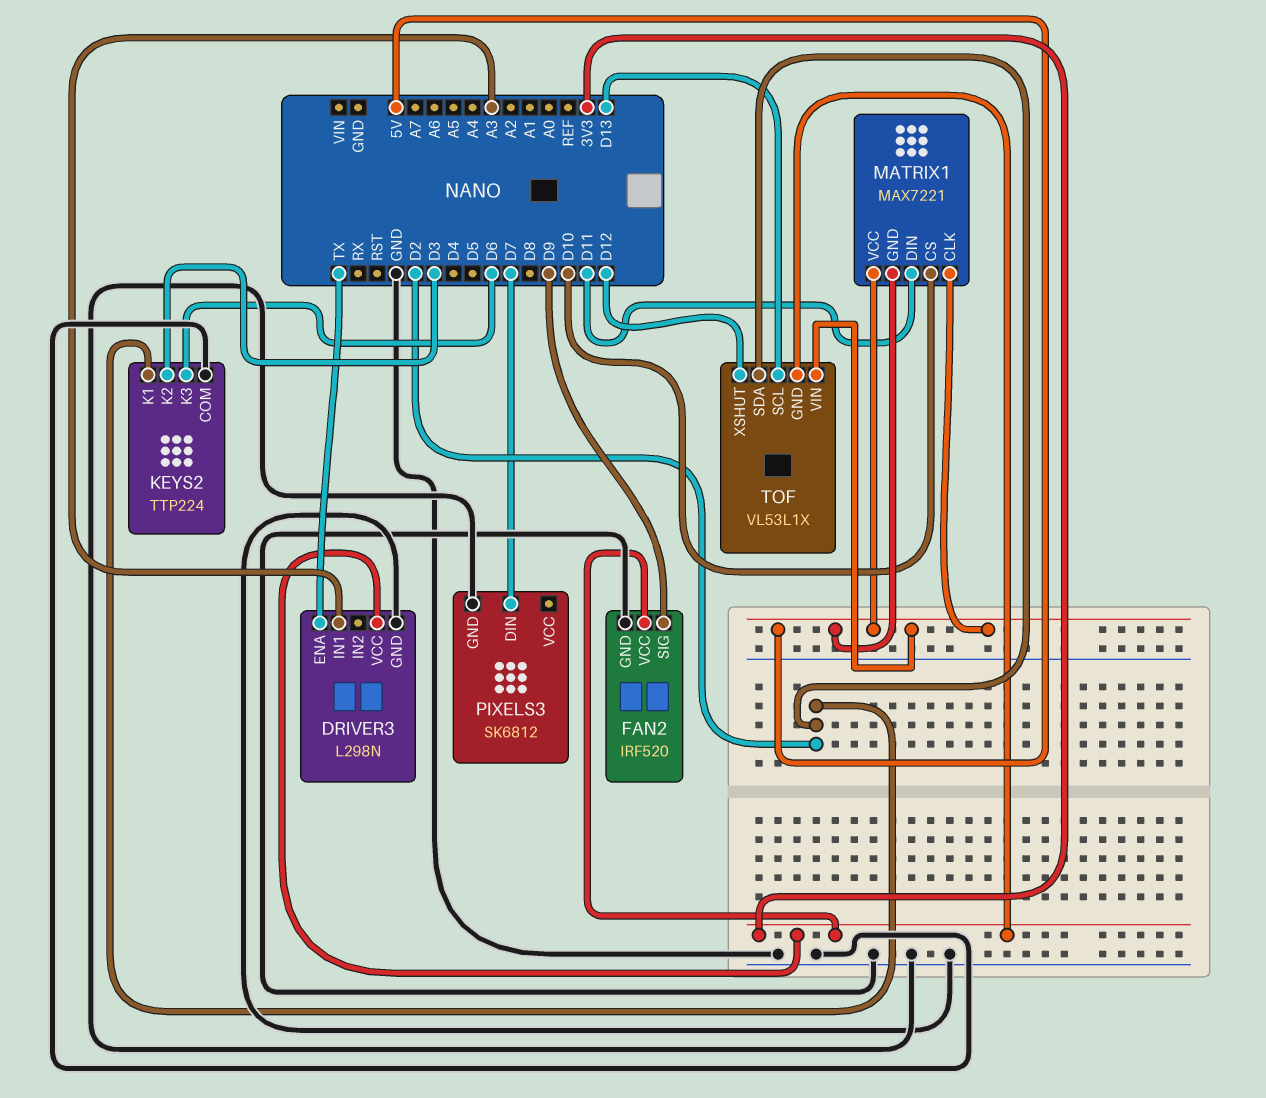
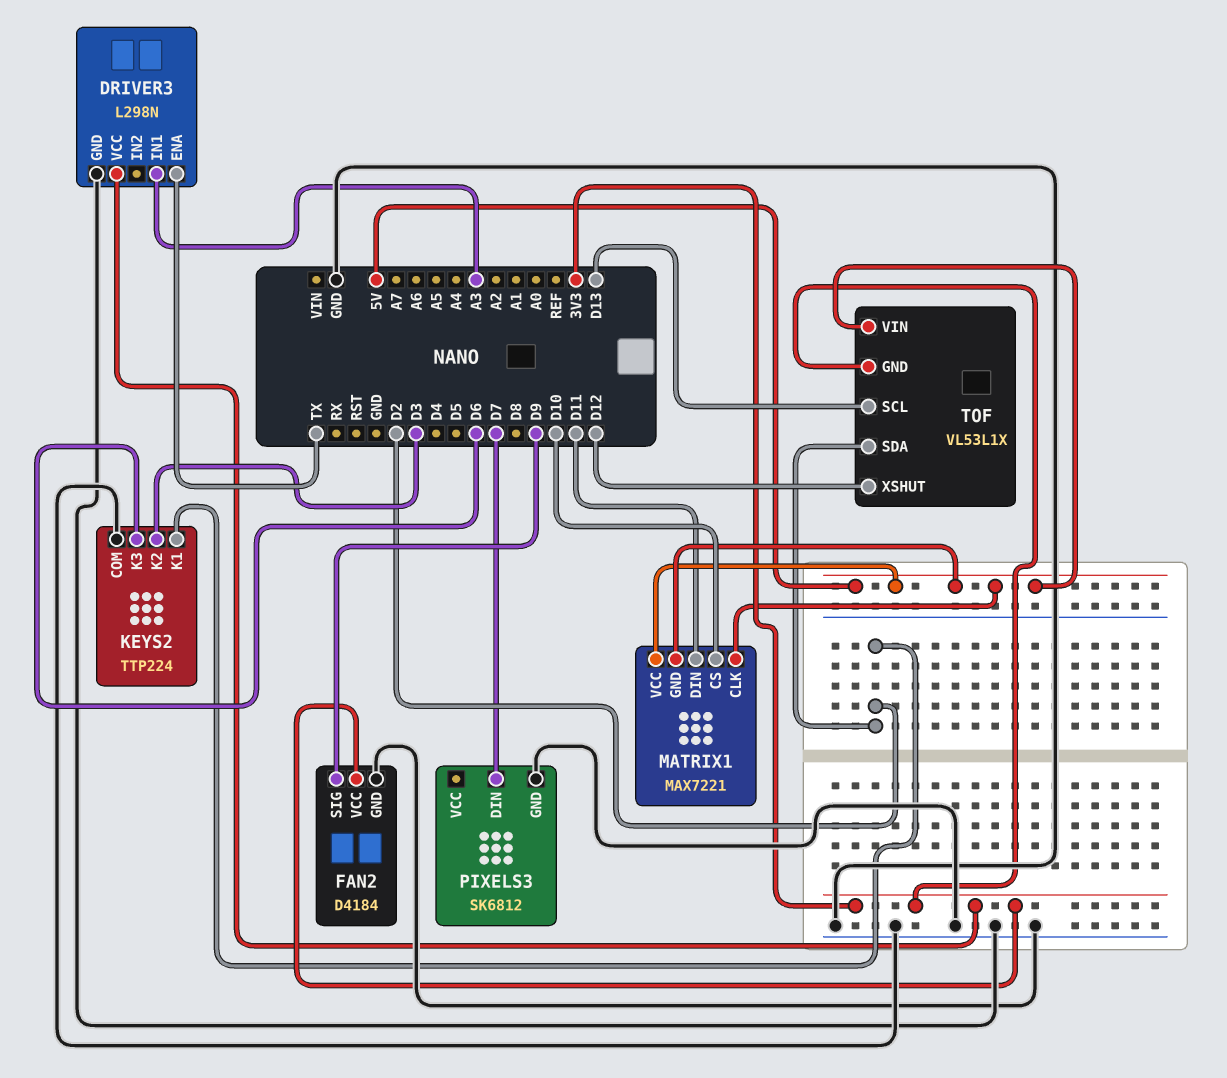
FAN2: IRF520 -> D4184

